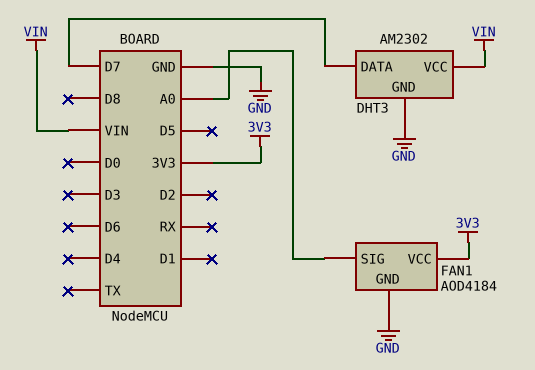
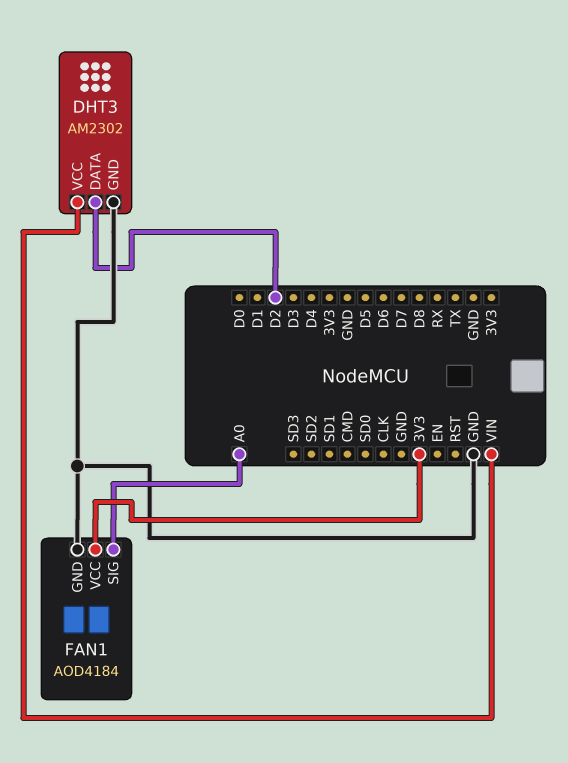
DHT3 pin DATA: D7 -> D2

